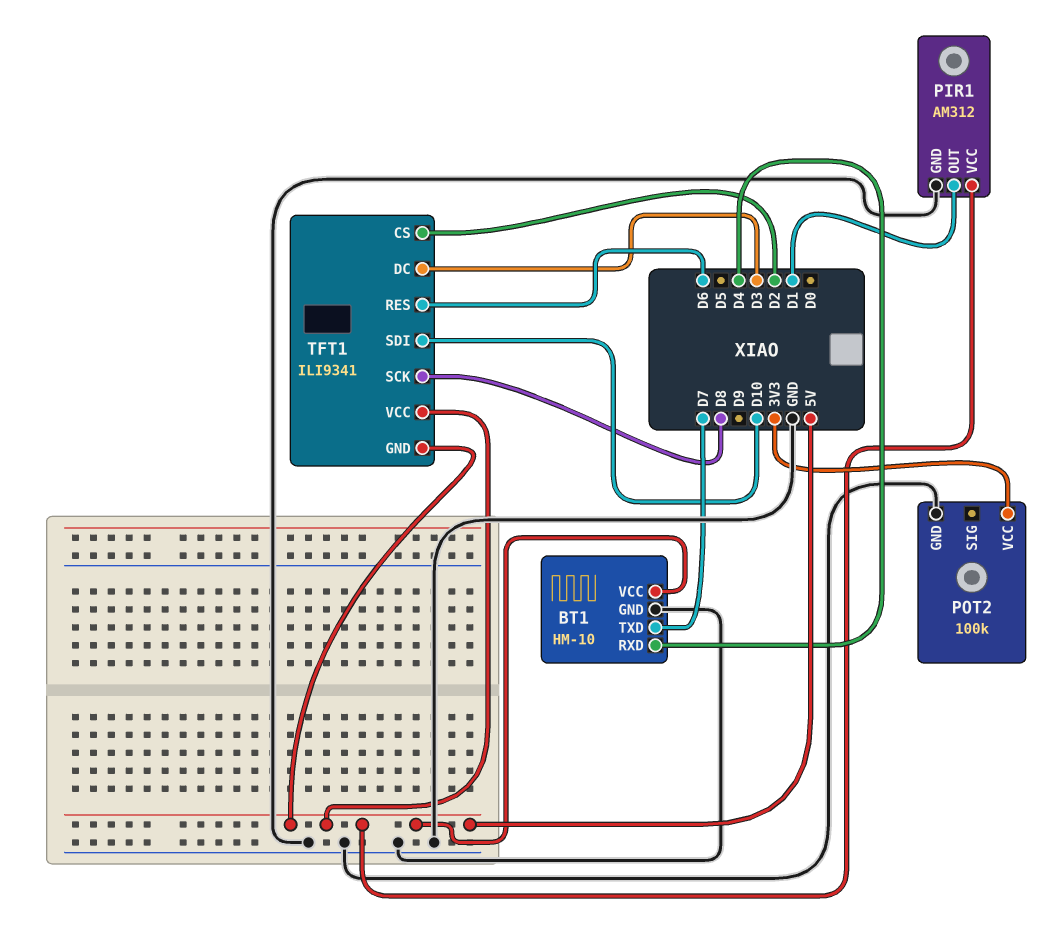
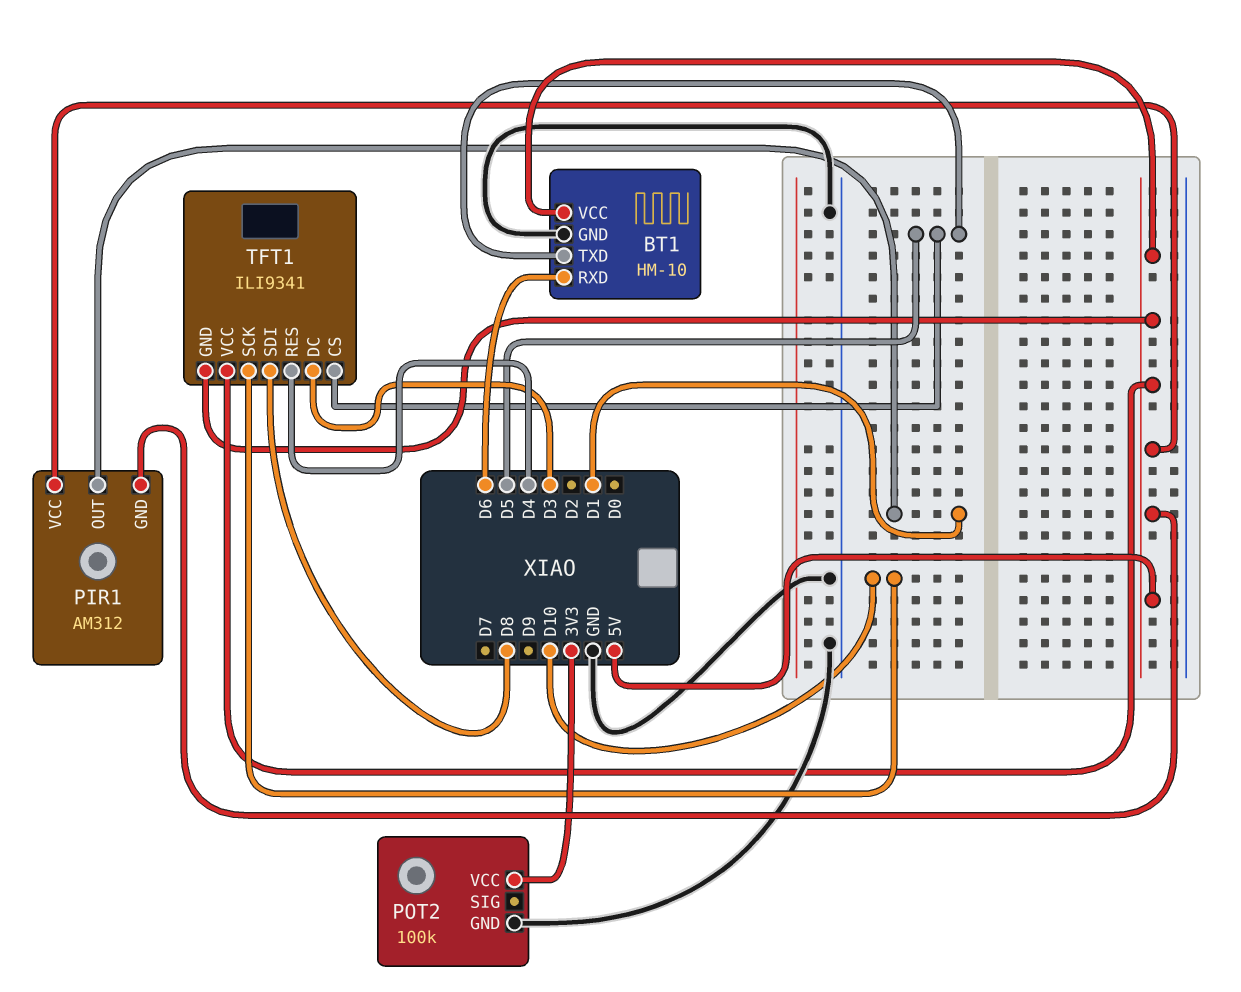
BT1 pin RXD: D4 -> D6
BT1 pin TXD: D7 -> D5
PIR1 pin GND: GND -> 5V
TFT1 pin CS: D2 -> D5
TFT1 pin RES: D6 -> D4
TFT1 pin SCK: D8 -> D10
TFT1 pin SDI: D10 -> D8

